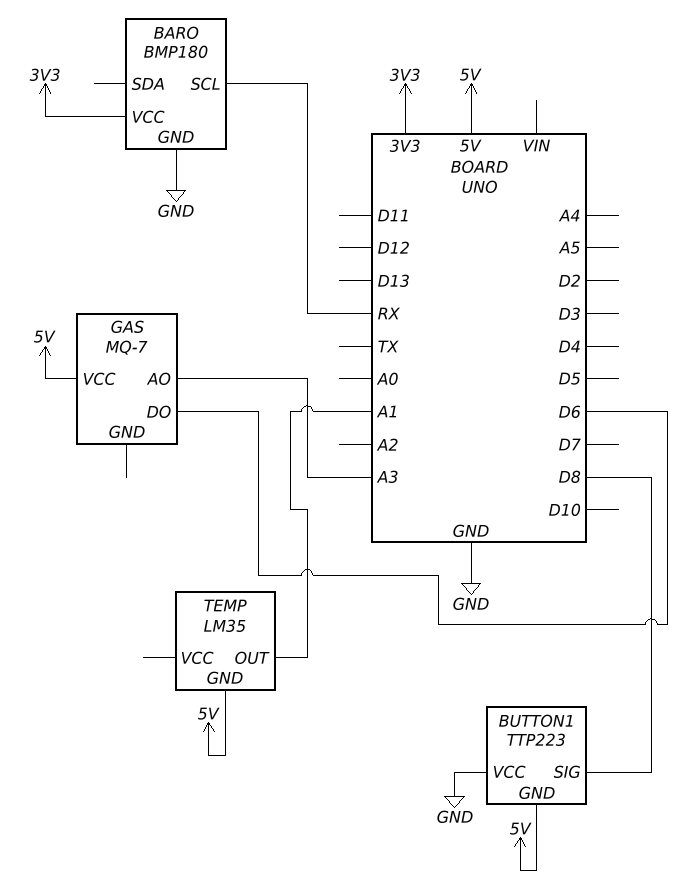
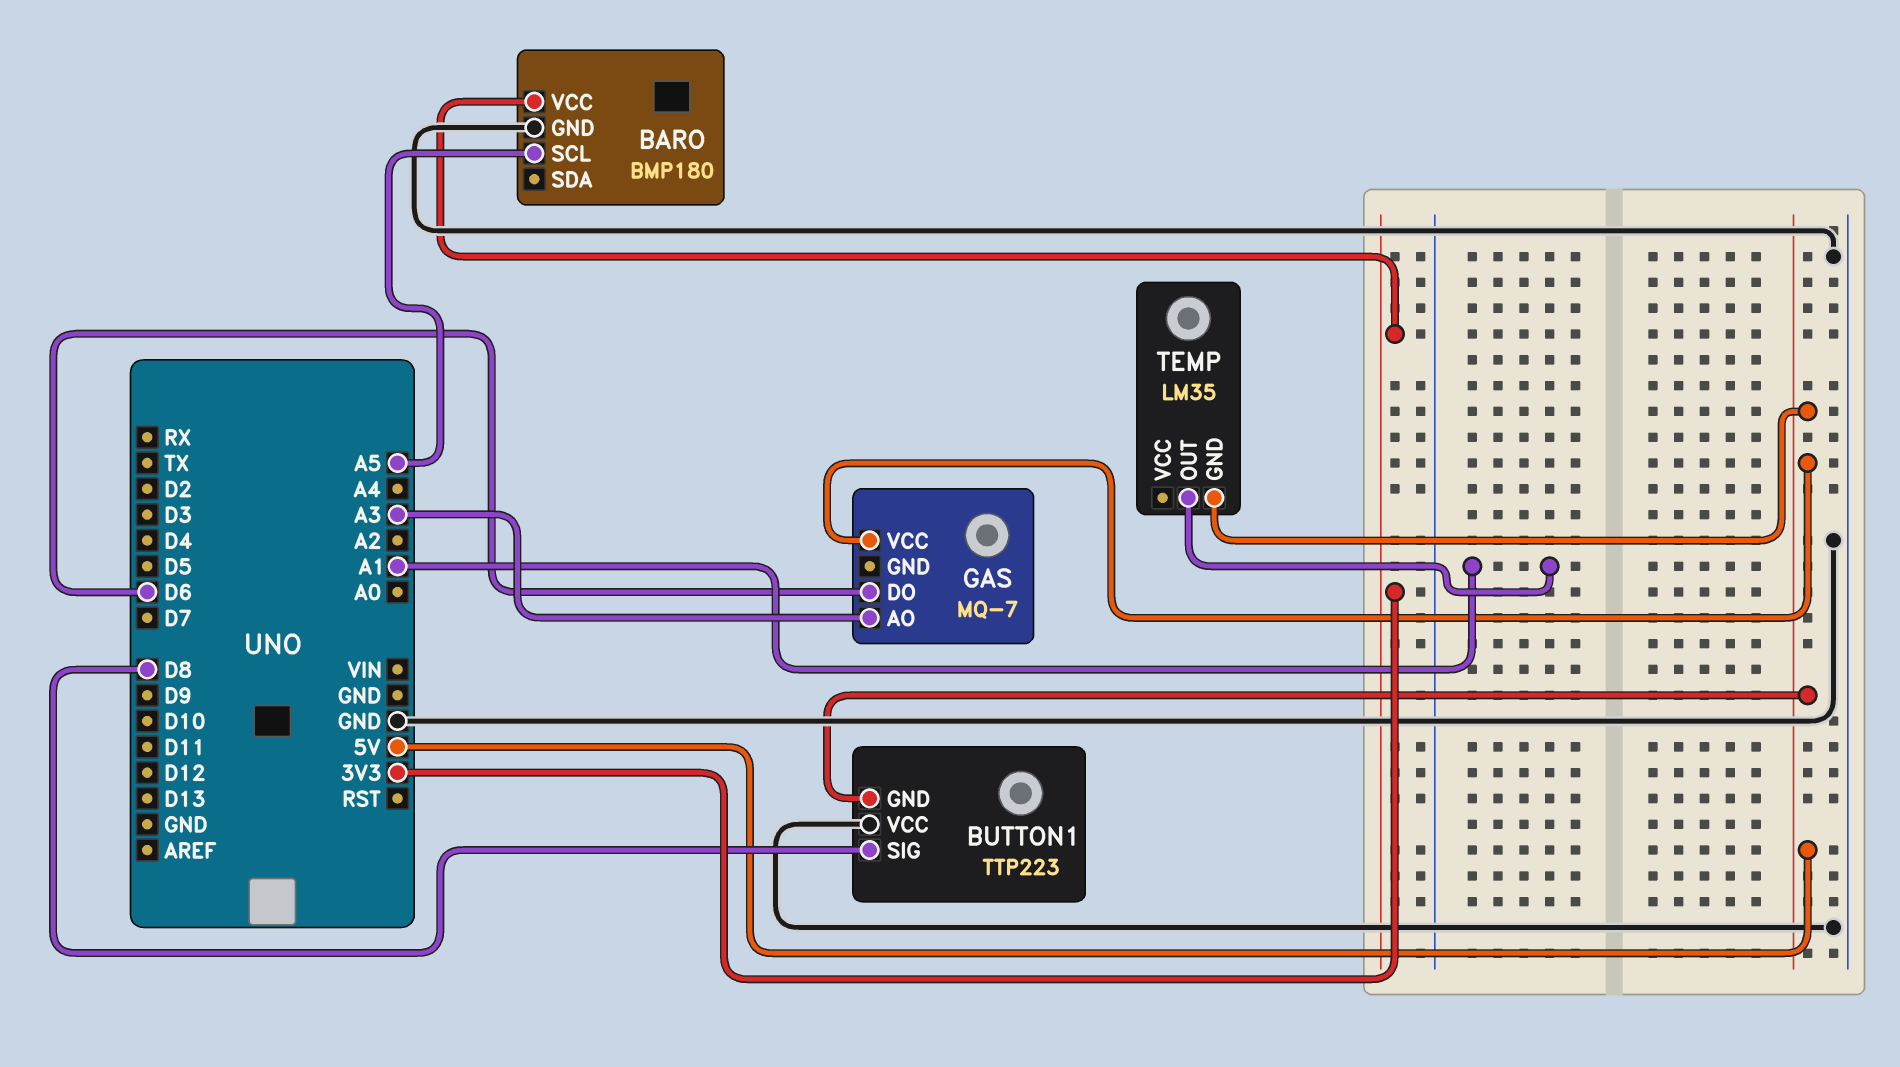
BARO pin SCL: RX -> A5

